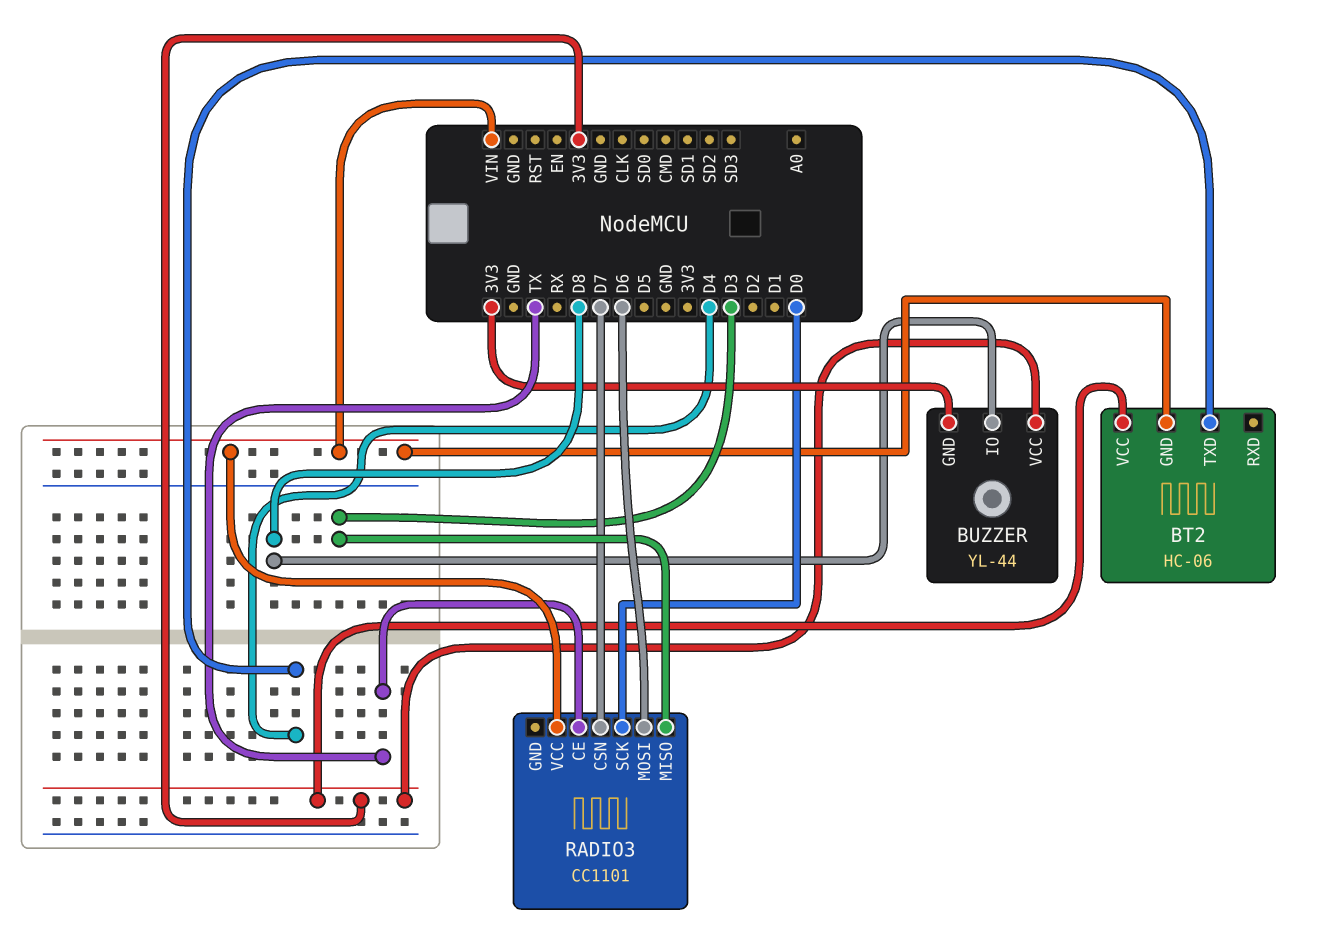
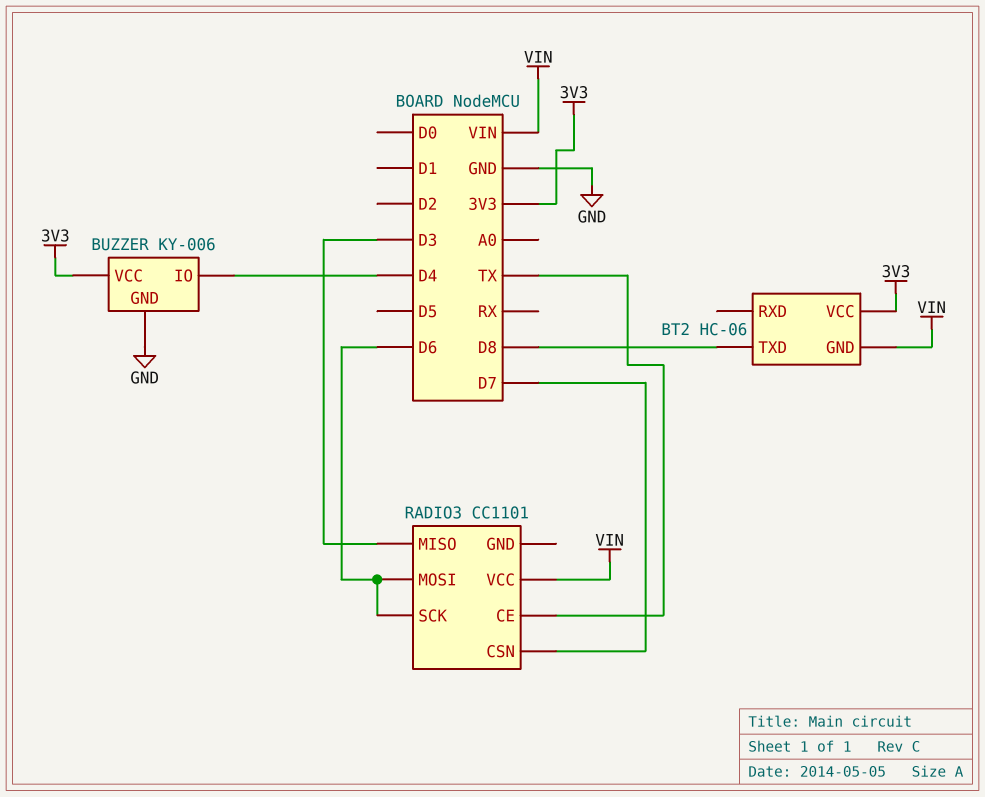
BT2 pin TXD: D4 -> D8
BUZZER: YL-44 -> KY-006
BUZZER pin GND: 3V3 -> GND
BUZZER pin IO: D8 -> D4
RADIO3 pin SCK: D0 -> D6

